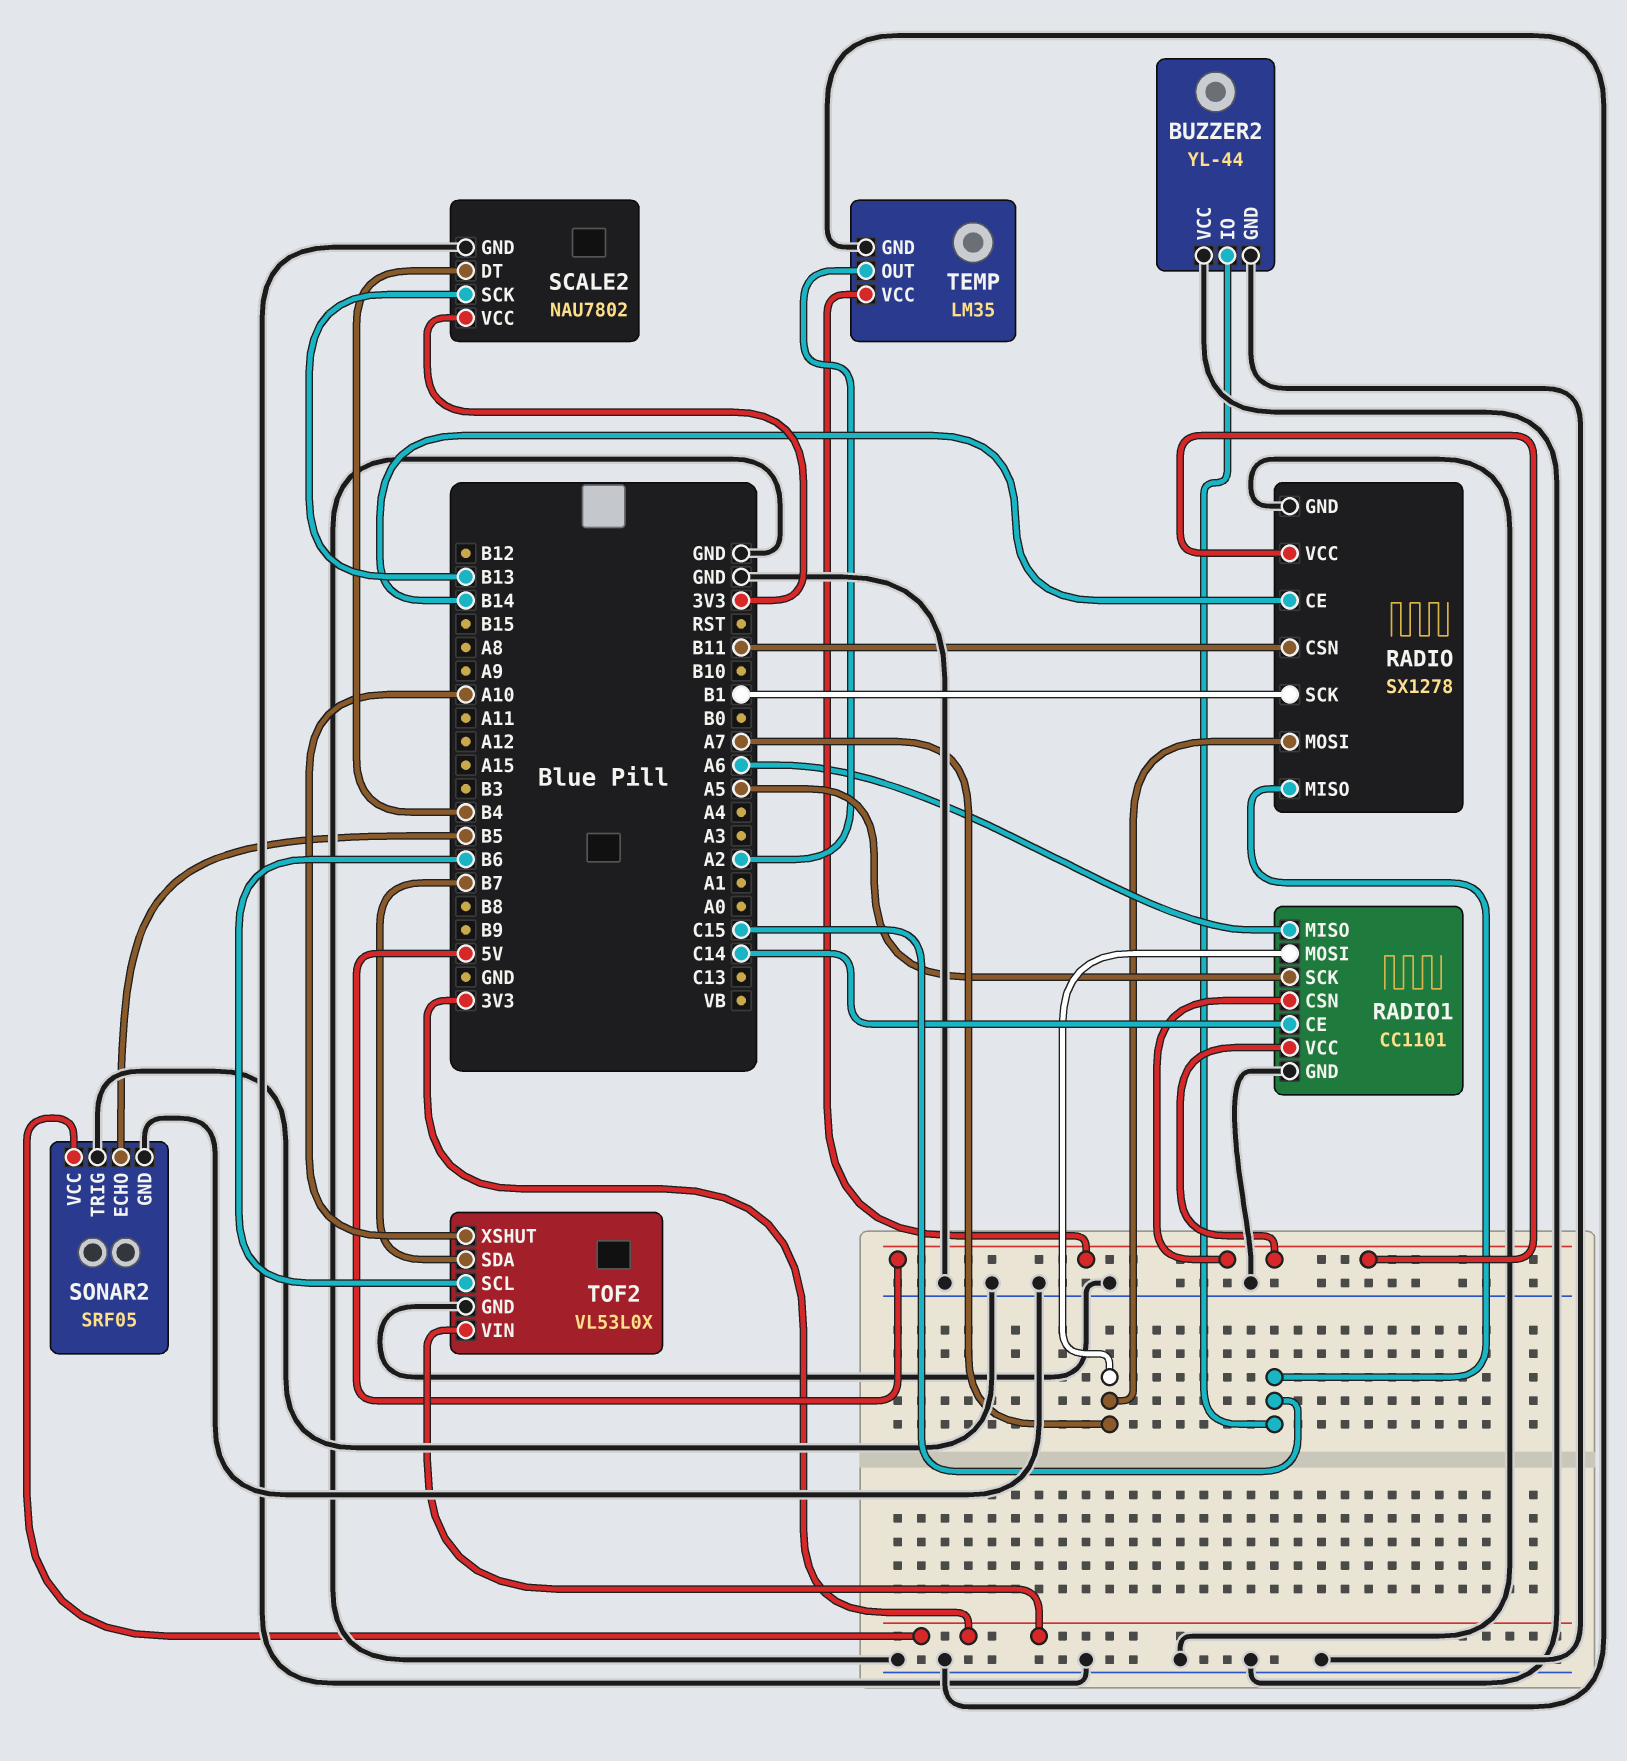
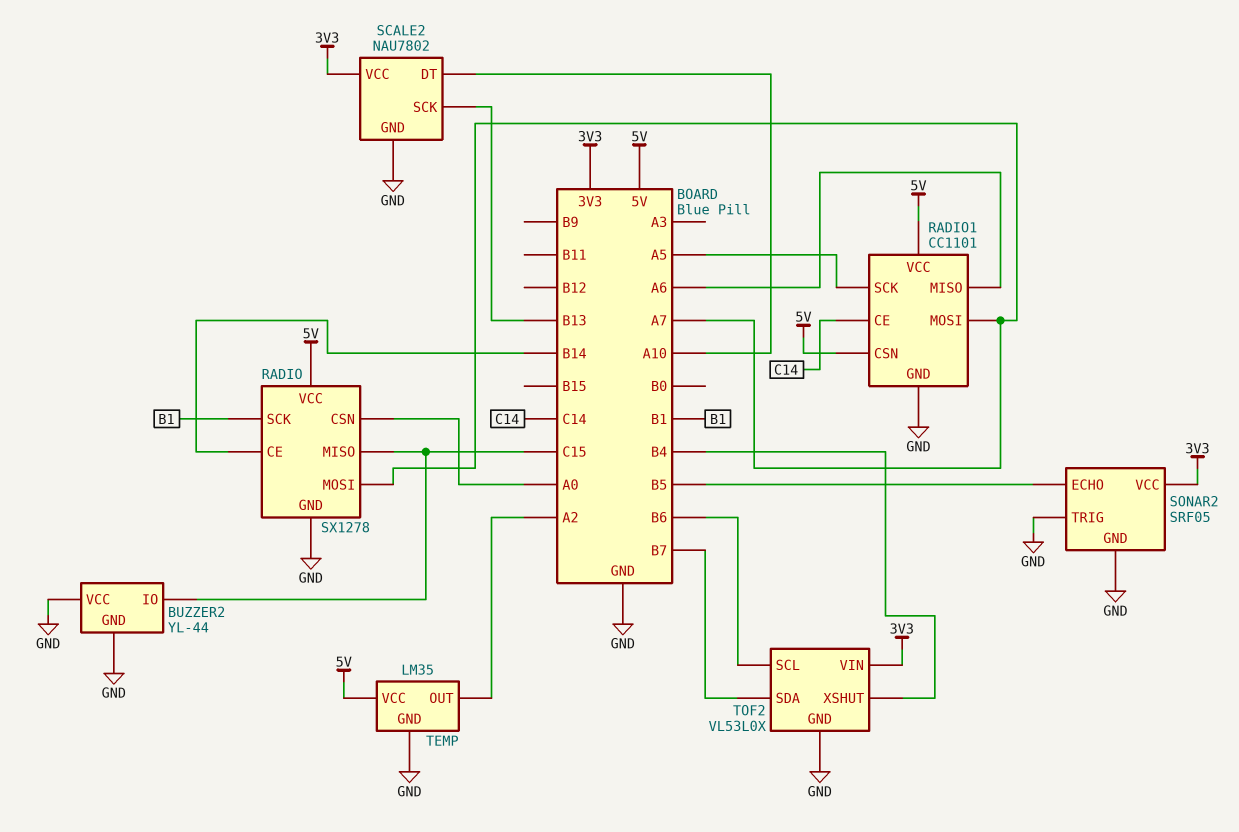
RADIO pin CSN: B11 -> A0
SCALE2 pin DT: B4 -> A10
TOF2 pin XSHUT: A10 -> B4

